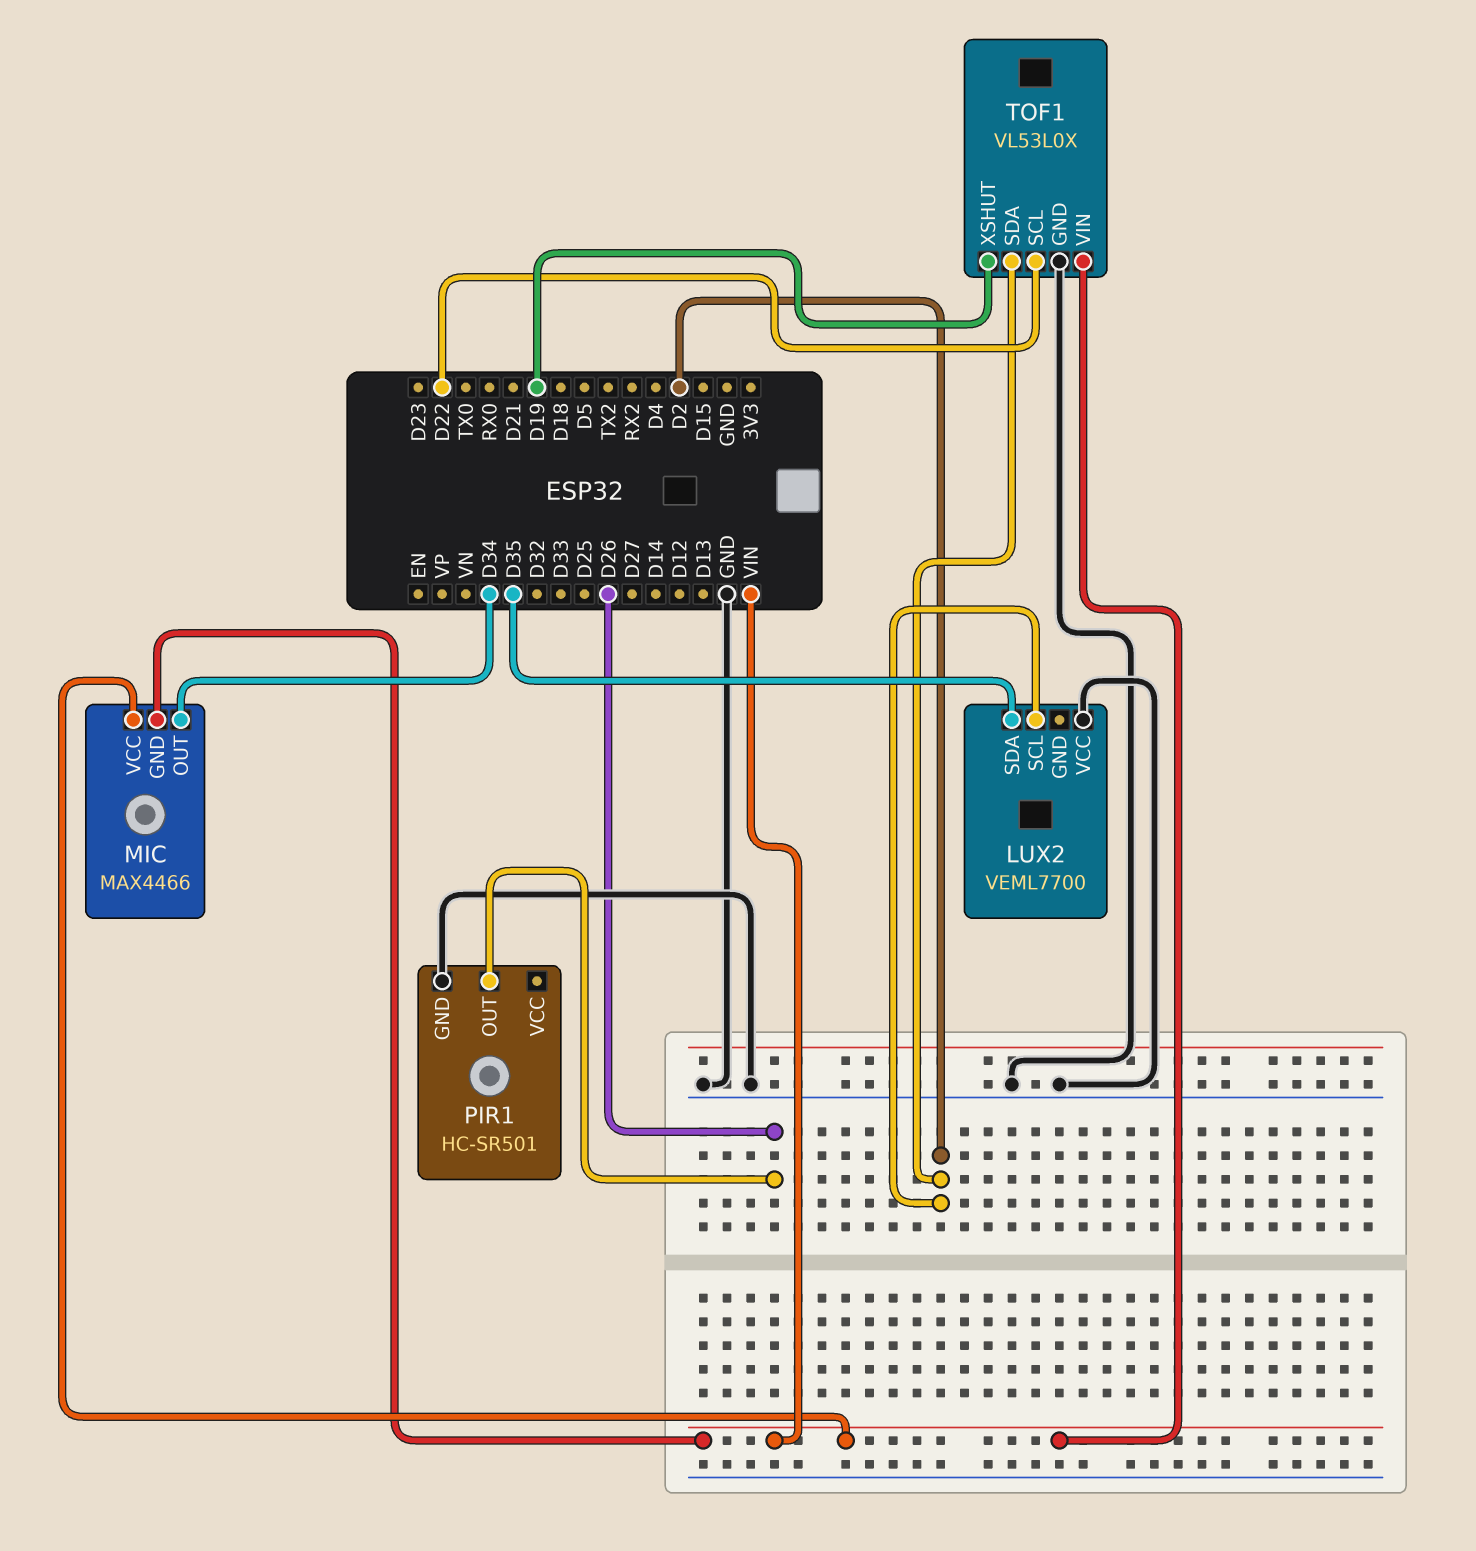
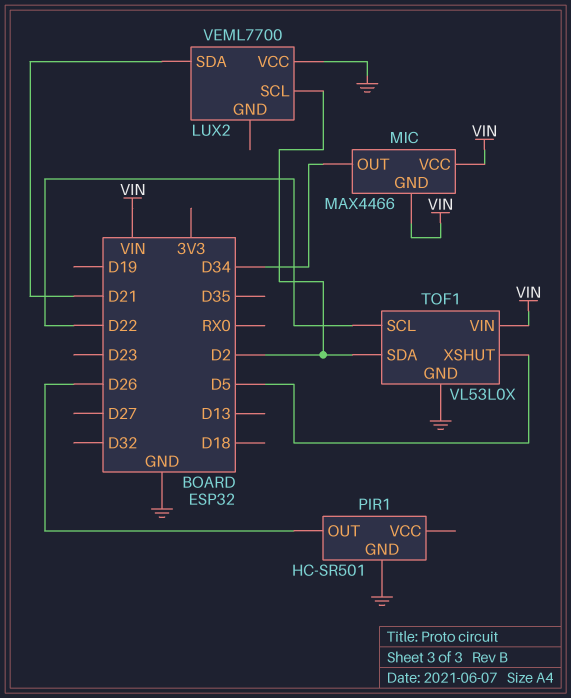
LUX2 pin SDA: D35 -> D21
TOF1 pin XSHUT: D19 -> D5

